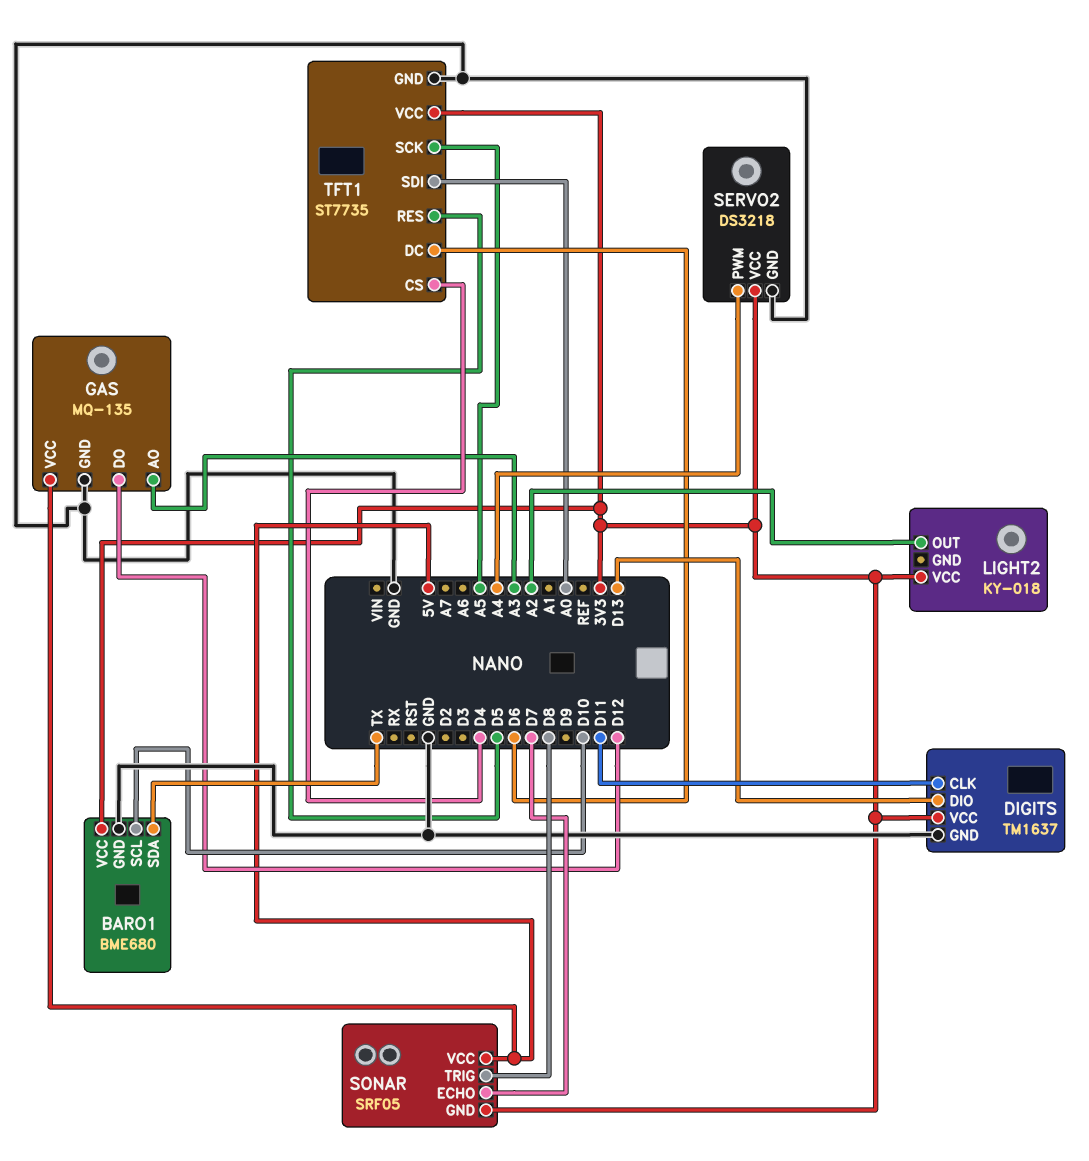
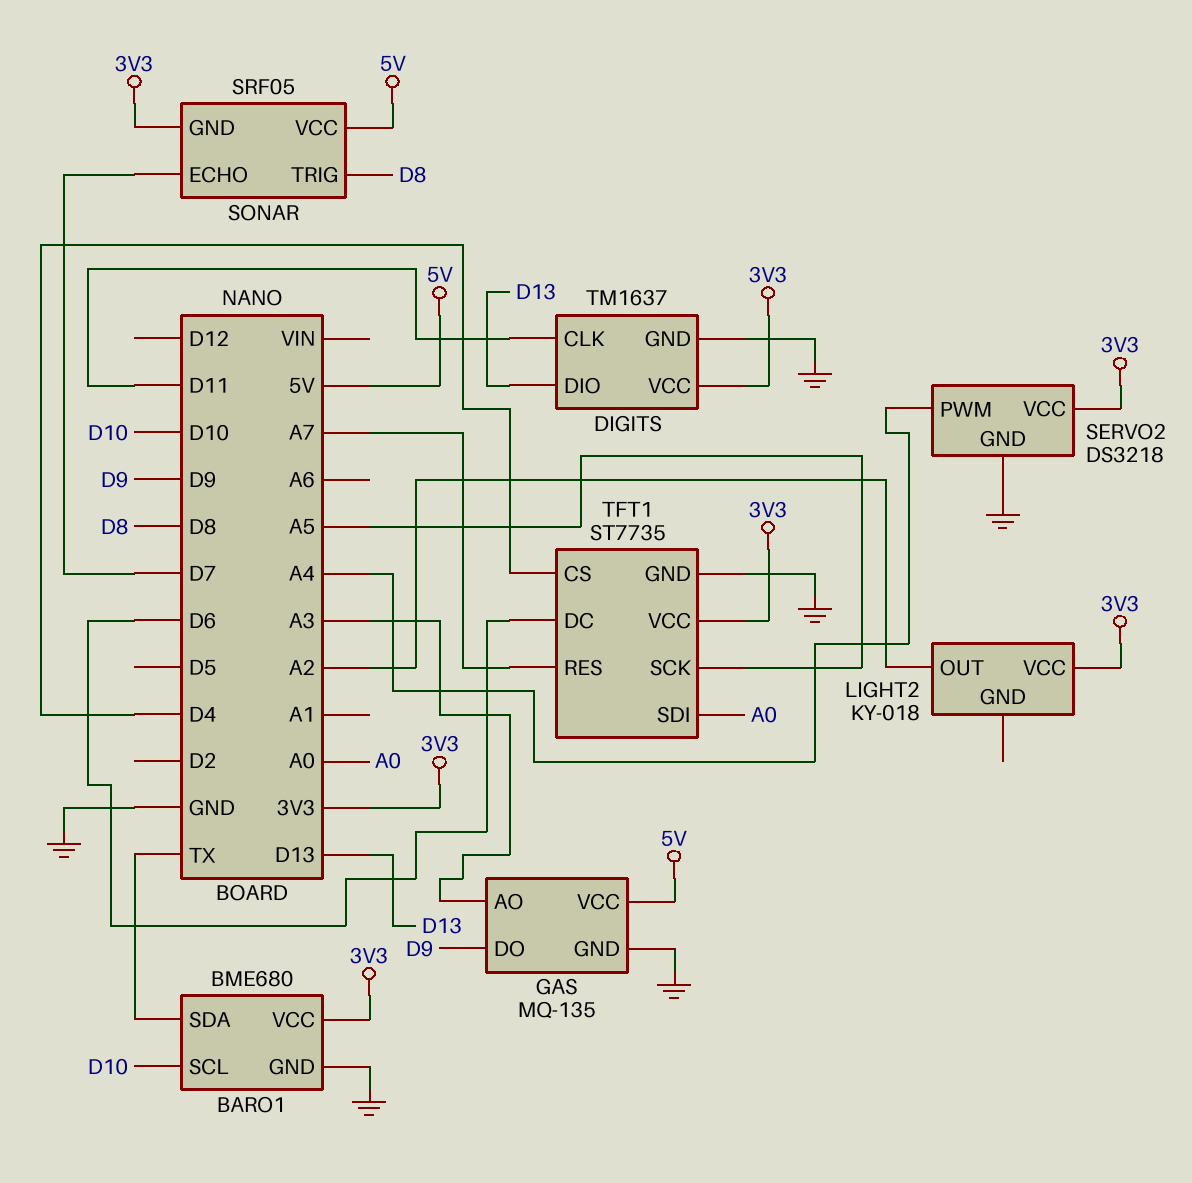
GAS pin DO: D12 -> D9
TFT1 pin RES: D5 -> A7

